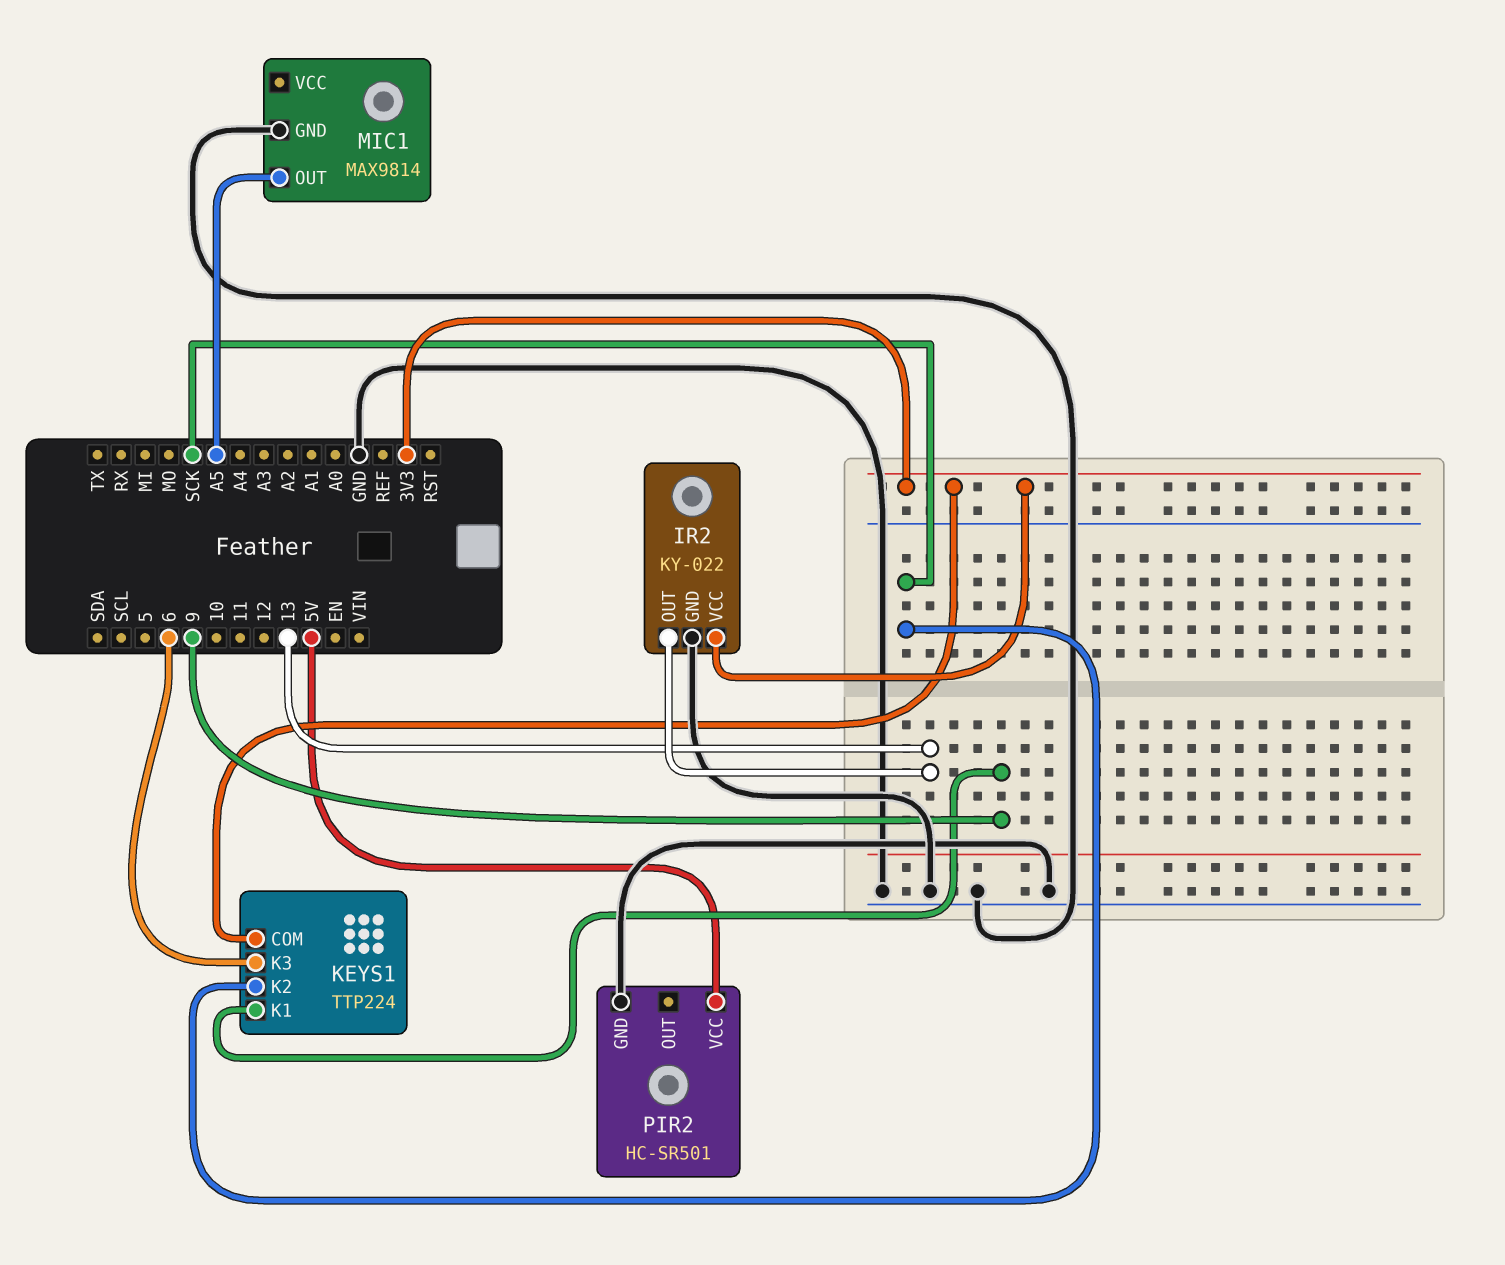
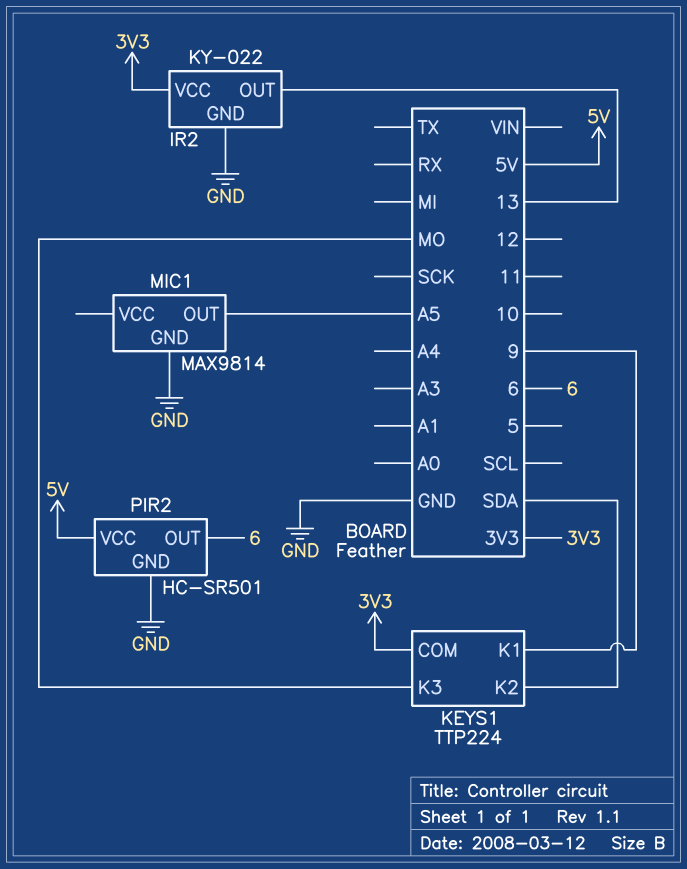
KEYS1 pin K2: SCK -> SDA
KEYS1 pin K3: 6 -> MO
PIR2 pin OUT: none -> 6

